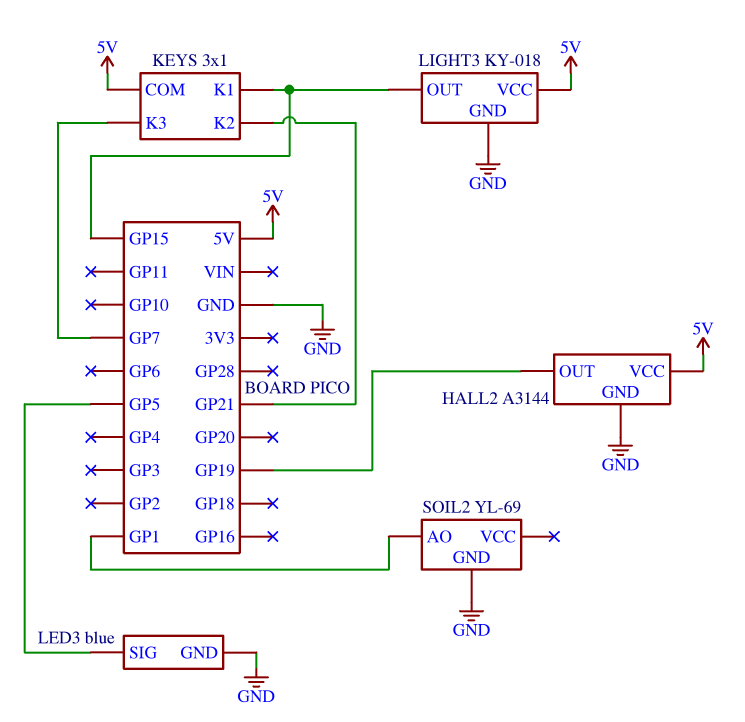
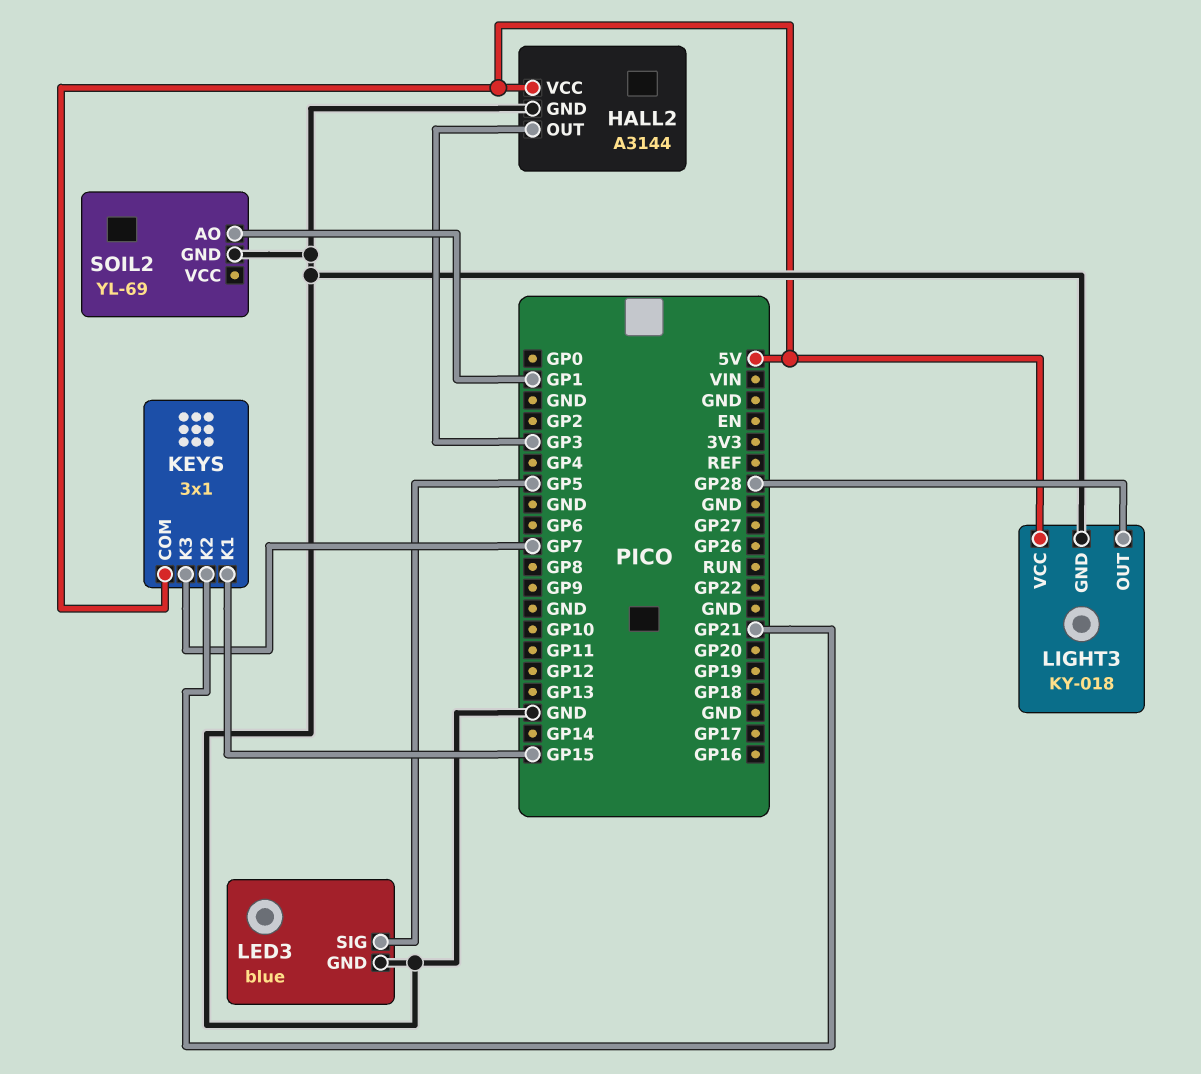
HALL2 pin OUT: GP19 -> GP3
LIGHT3 pin OUT: GP15 -> GP28

